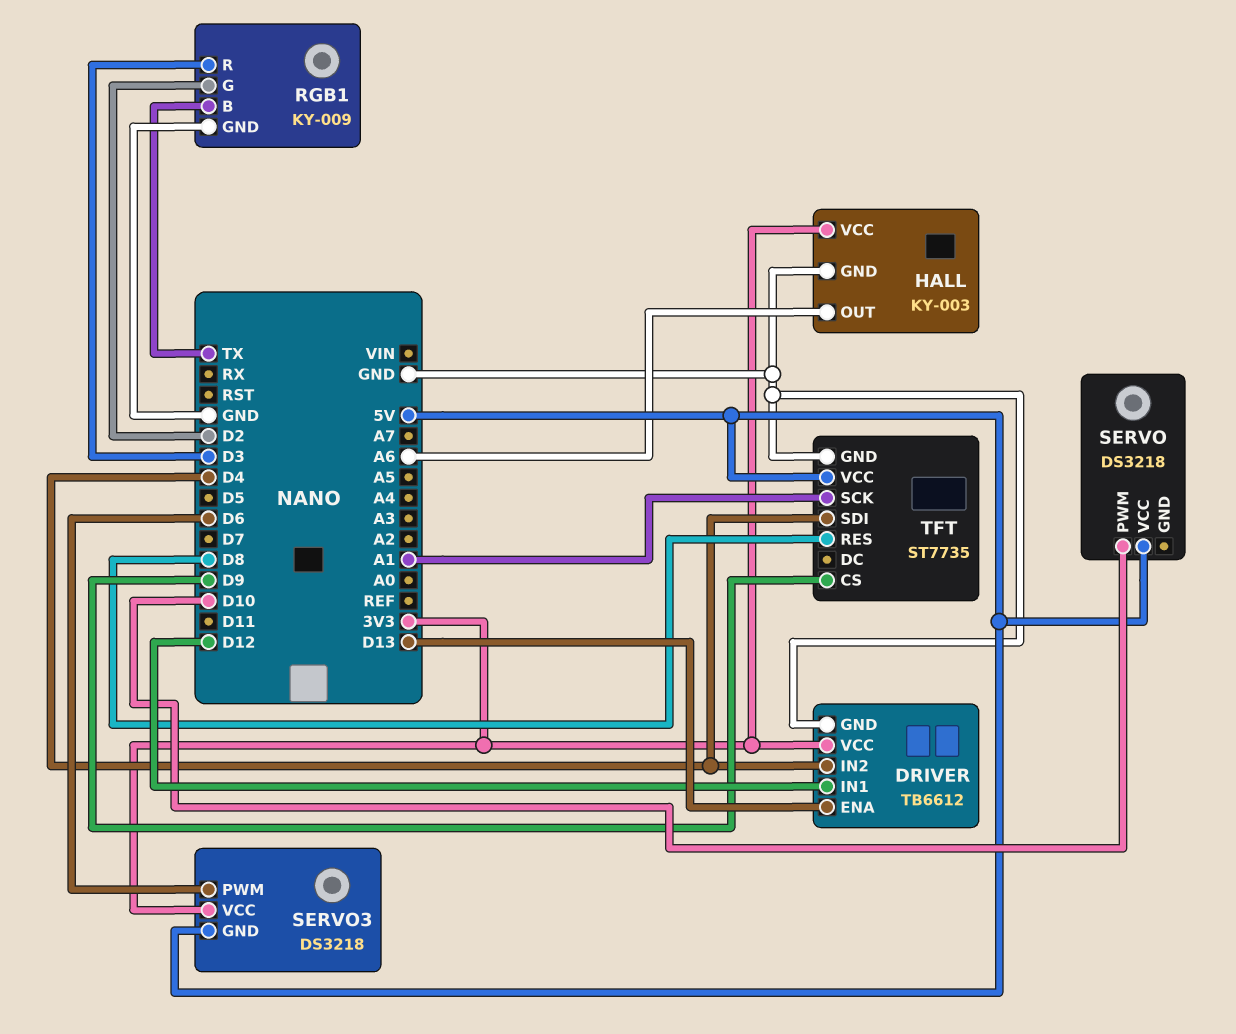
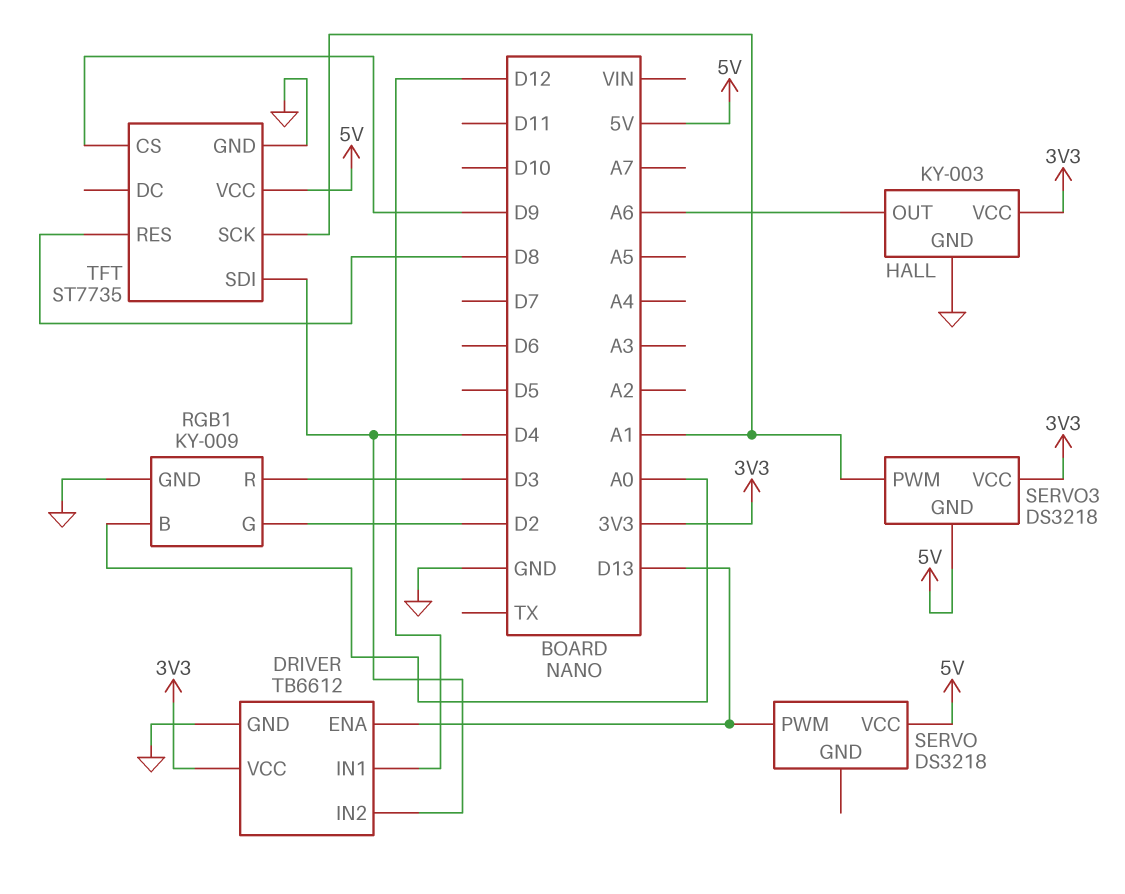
RGB1 pin B: TX -> A0
SERVO pin PWM: D10 -> D13
SERVO3 pin PWM: D6 -> A1

